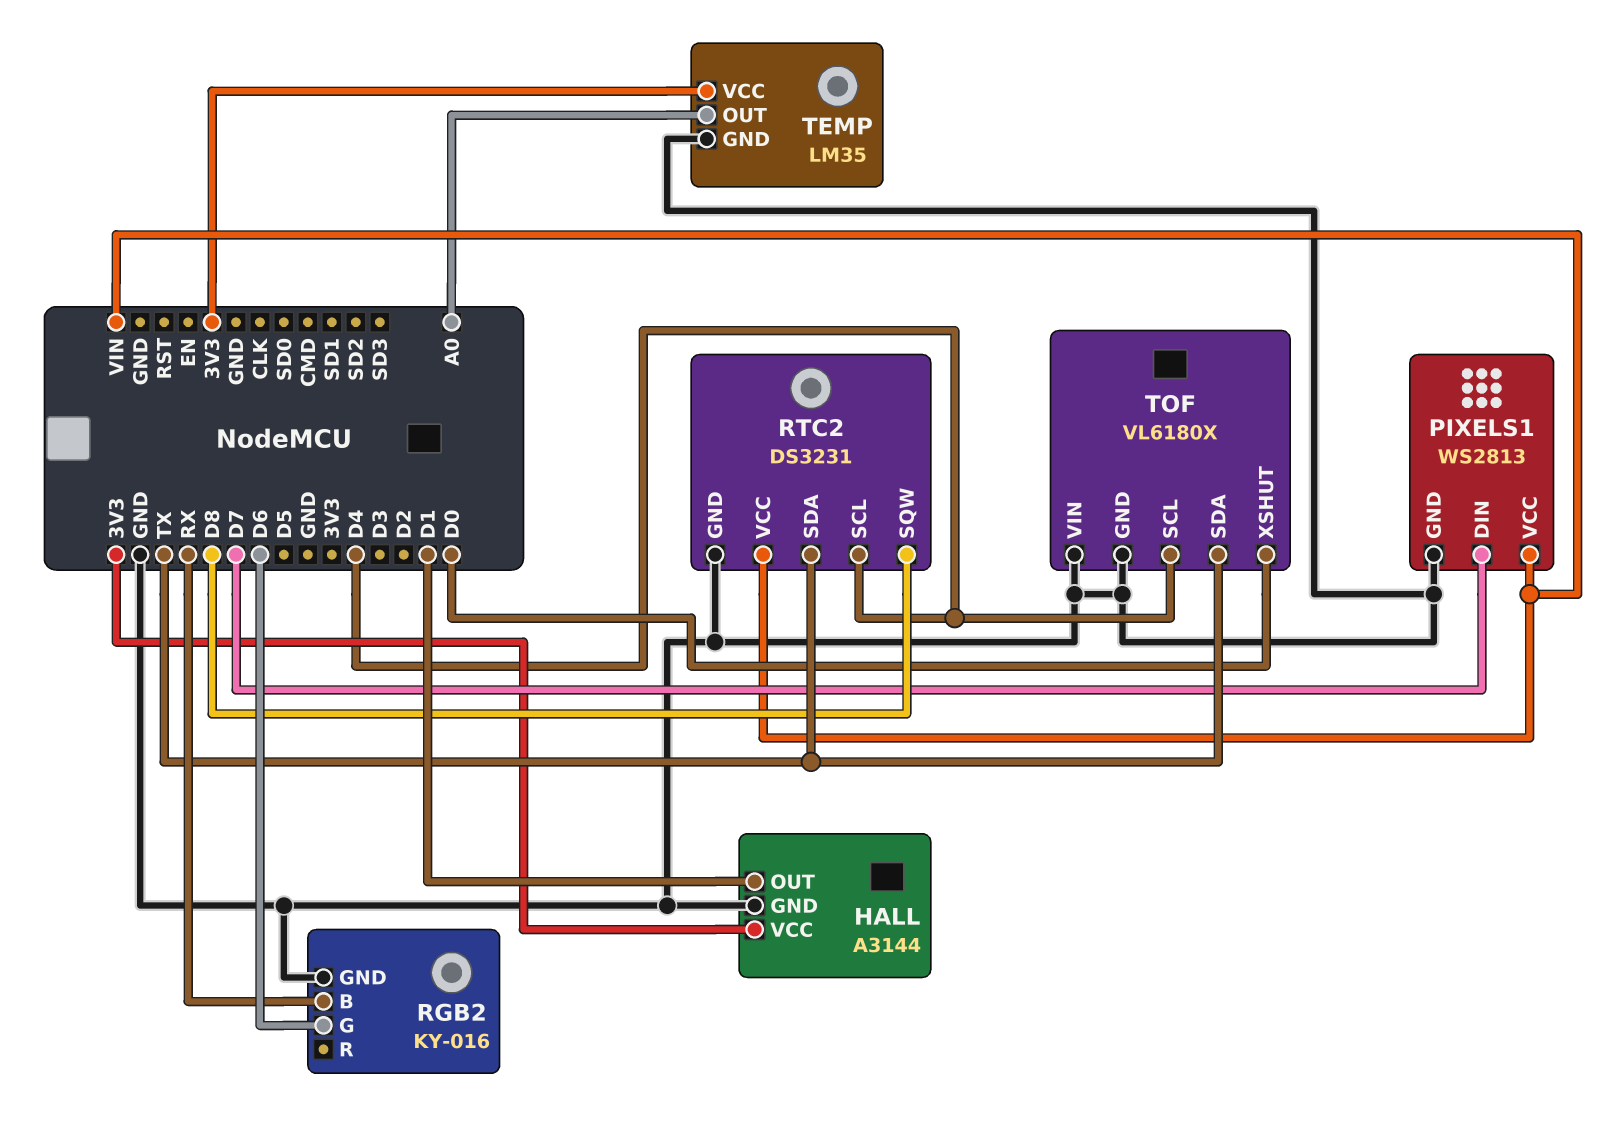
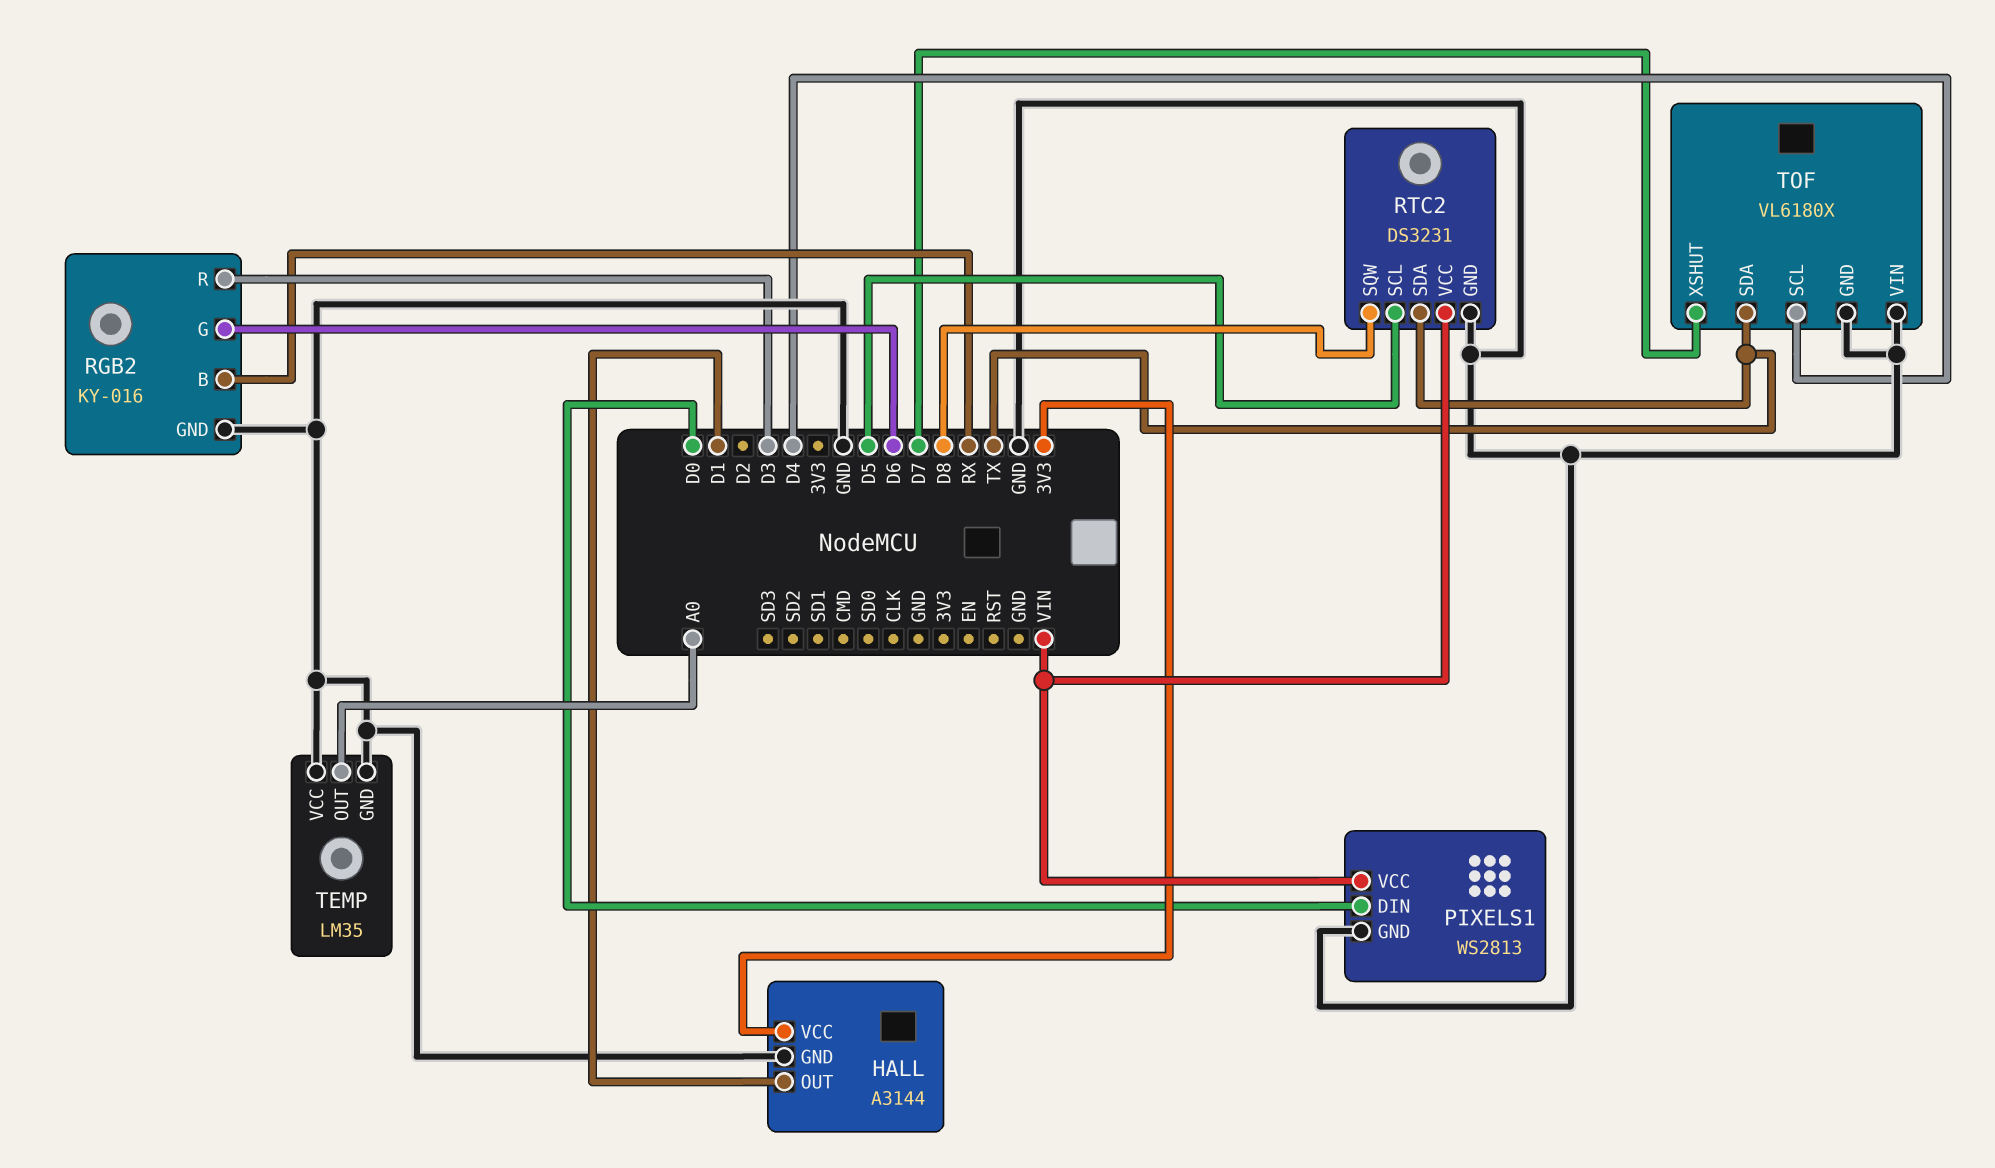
PIXELS1 pin DIN: D7 -> D0
RGB2 pin R: none -> D3
RTC2 pin SCL: D4 -> D5
TEMP pin VCC: 3V3 -> GND
TOF pin XSHUT: D0 -> D7

